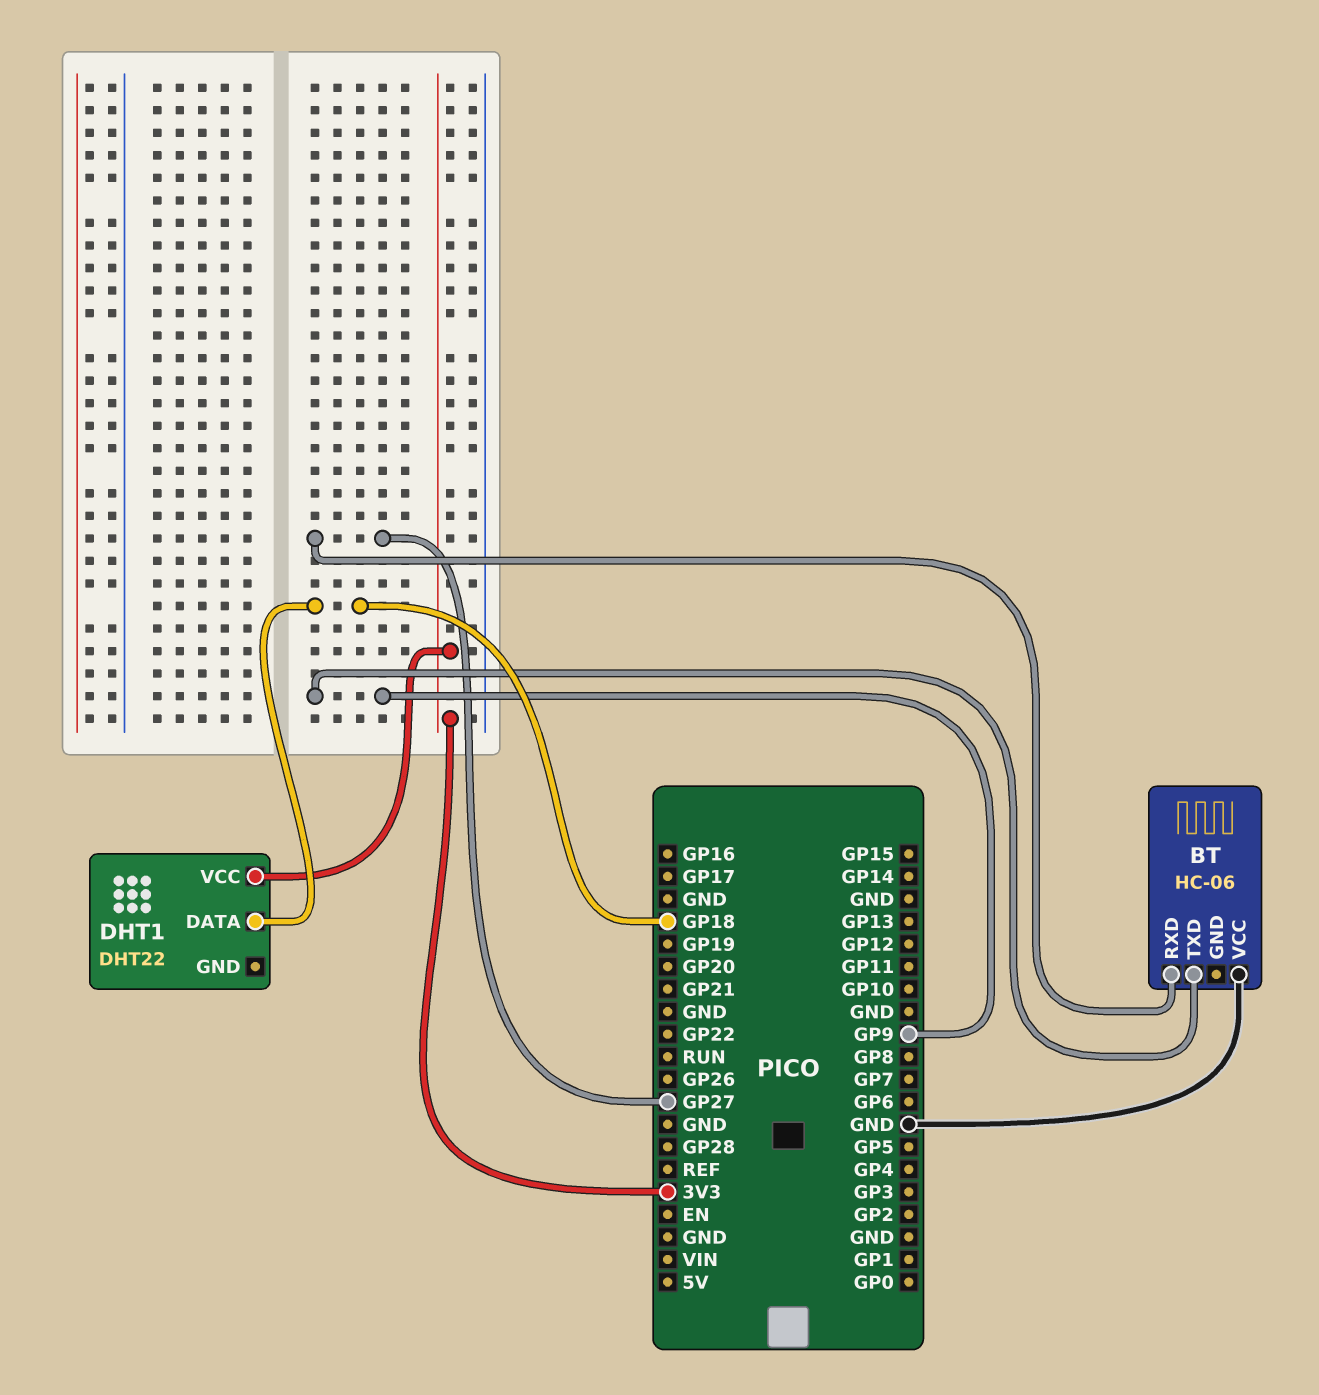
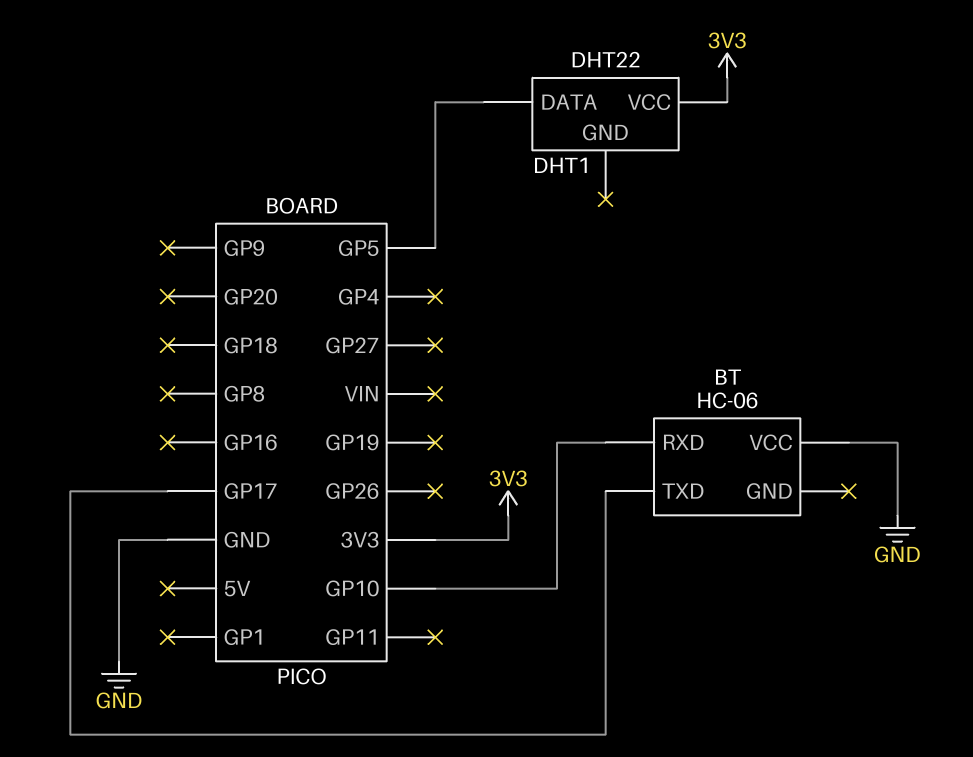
BT pin RXD: GP27 -> GP10
BT pin TXD: GP9 -> GP17
DHT1 pin DATA: GP18 -> GP5

